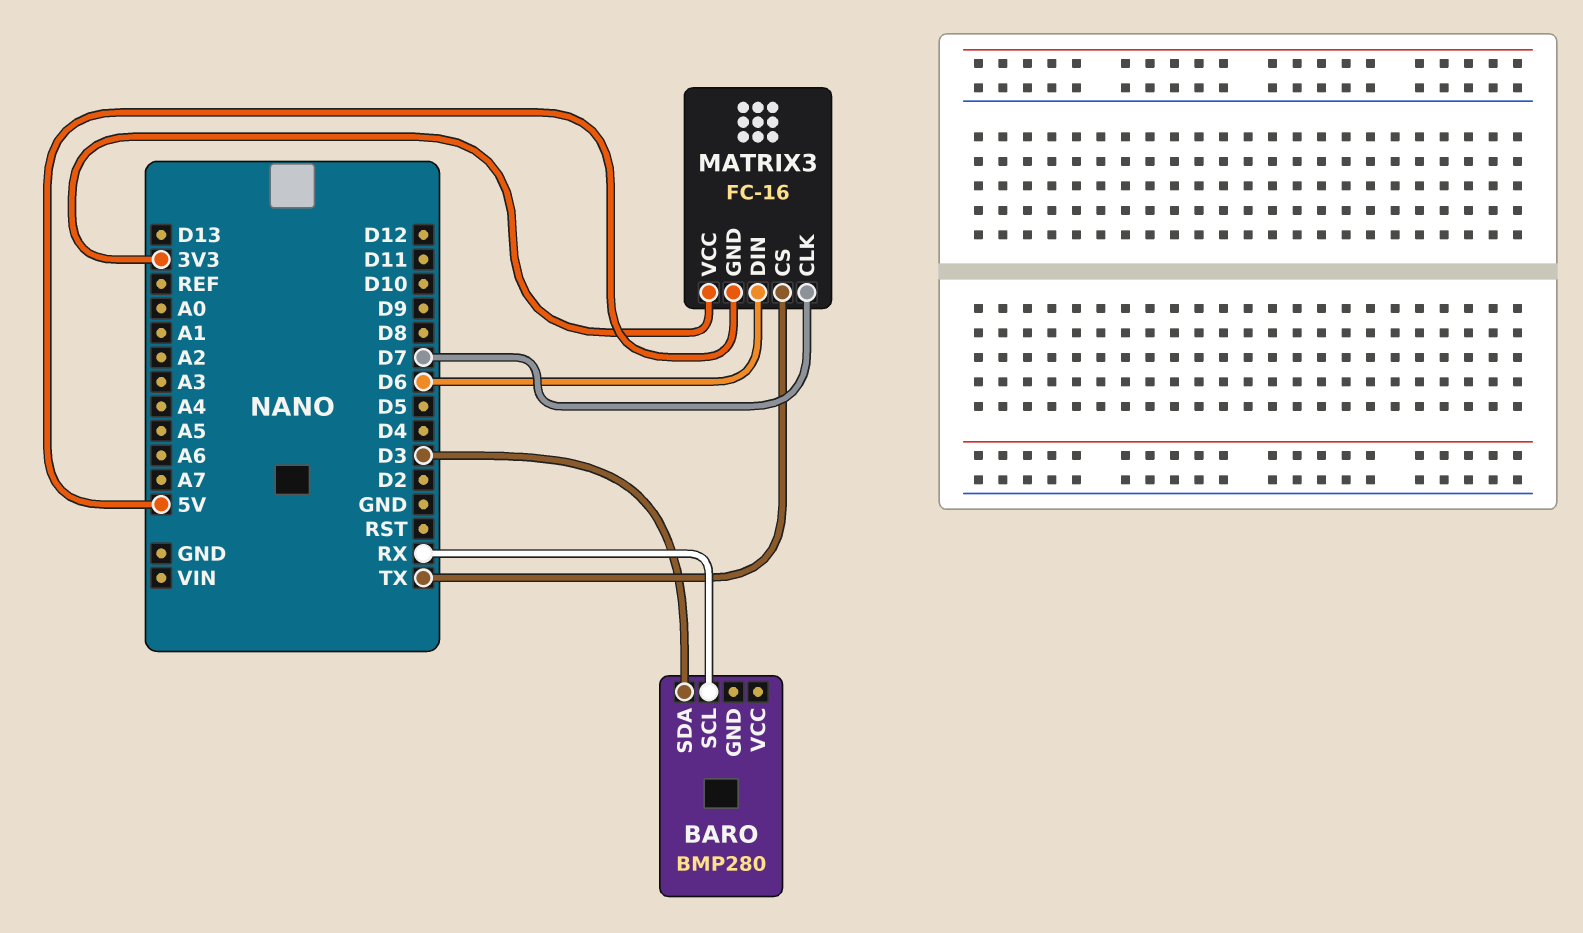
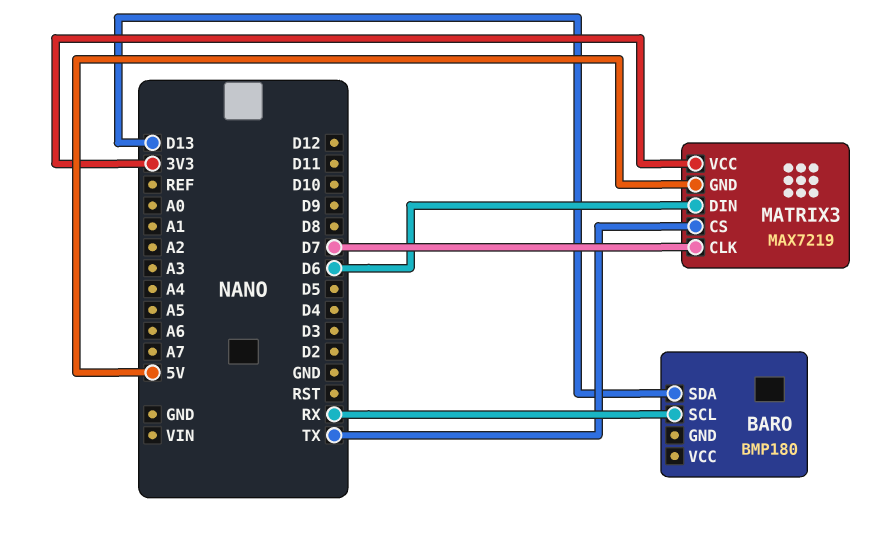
BARO: BMP280 -> BMP180
BARO pin SDA: D3 -> D13
MATRIX3: FC-16 -> MAX7219

